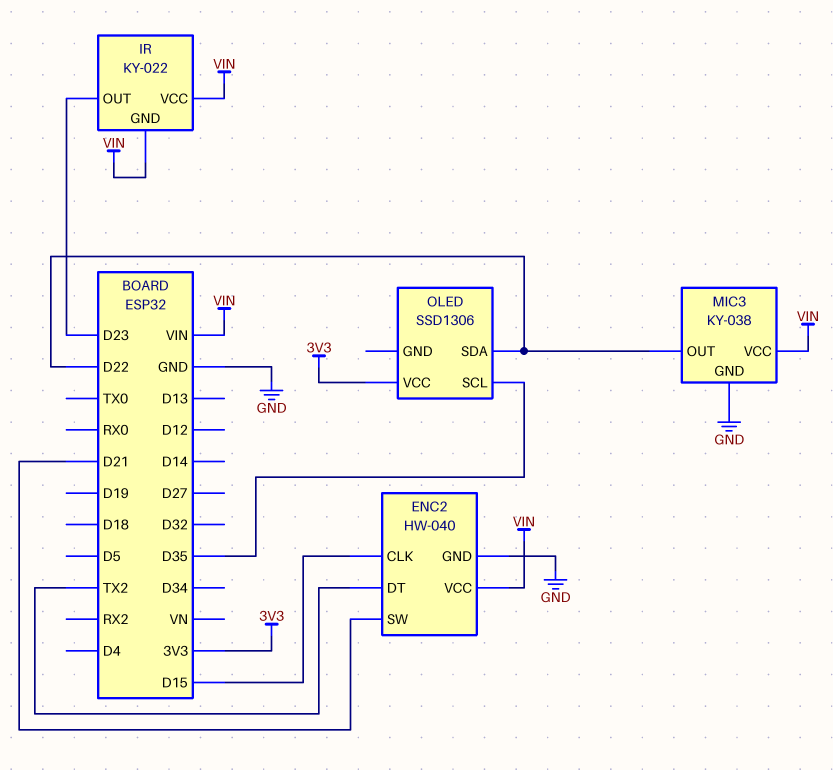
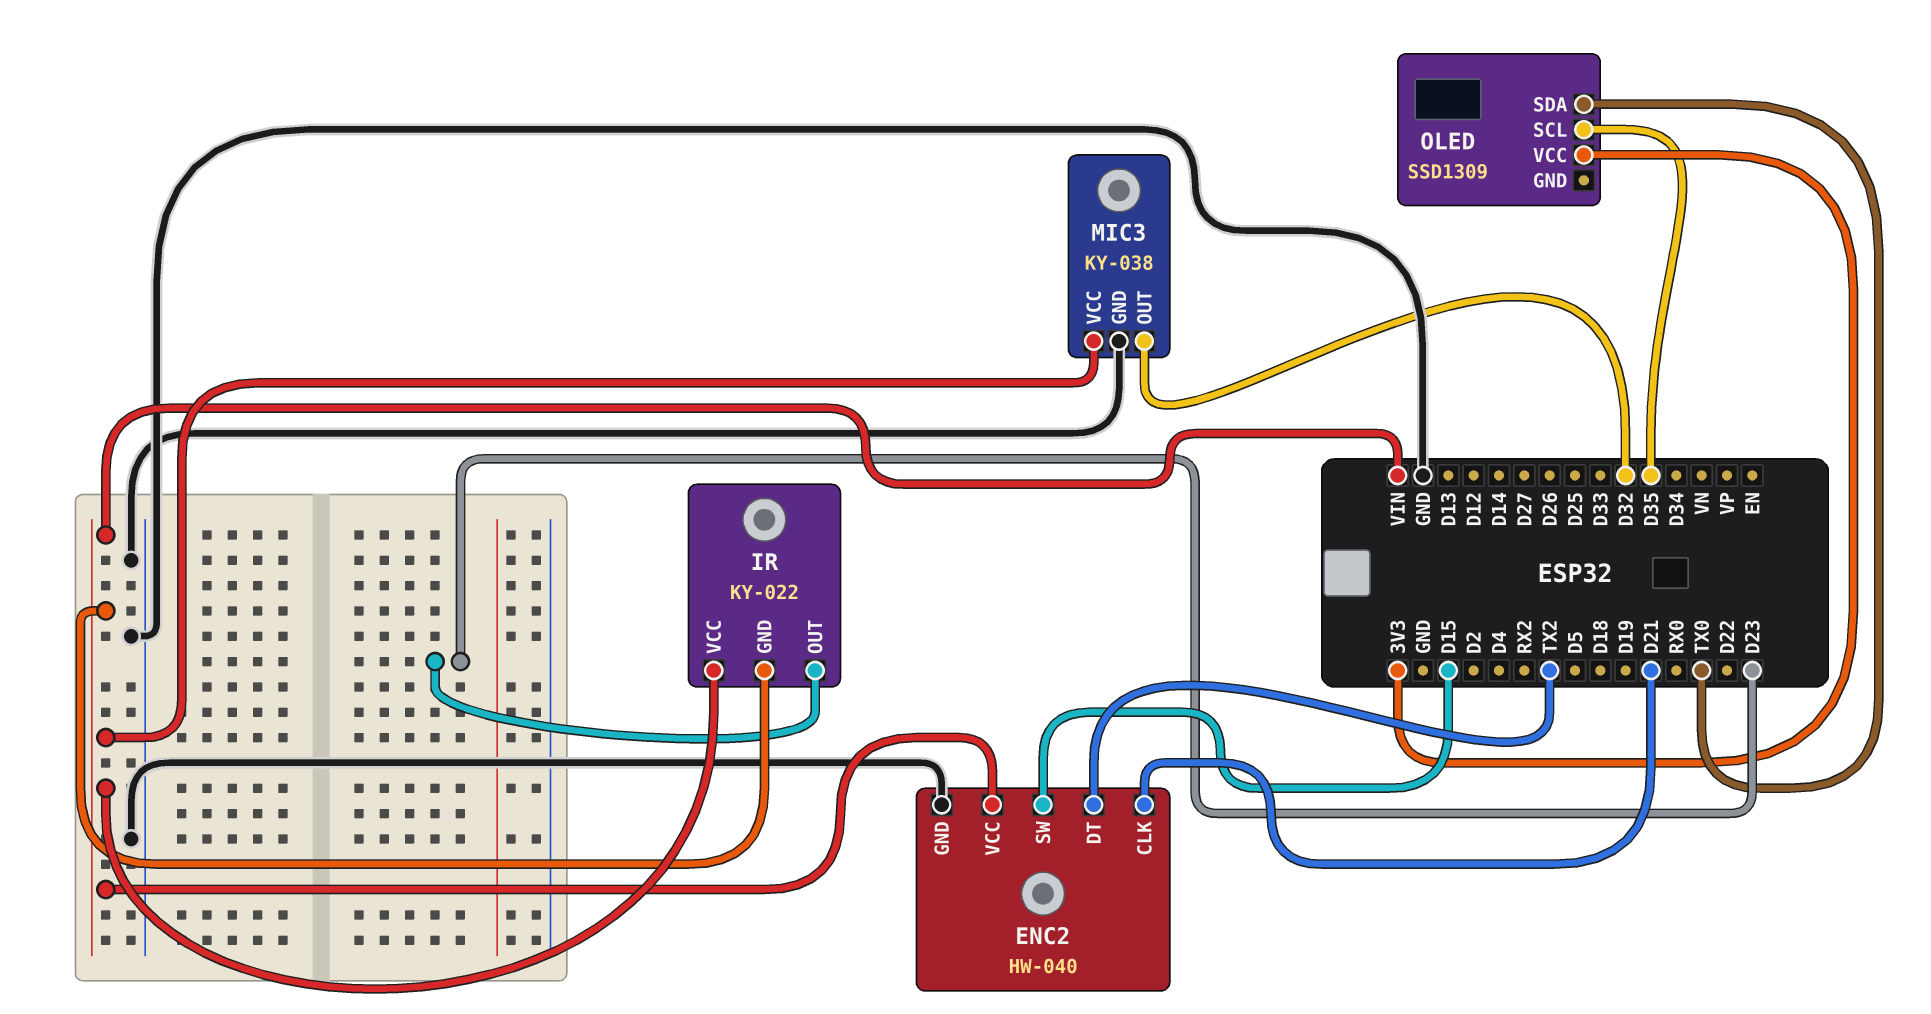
ENC2 pin CLK: D15 -> D21
ENC2 pin SW: D21 -> D15
MIC3 pin OUT: D22 -> D32
OLED: SSD1306 -> SSD1309
OLED pin SDA: D22 -> TX0

